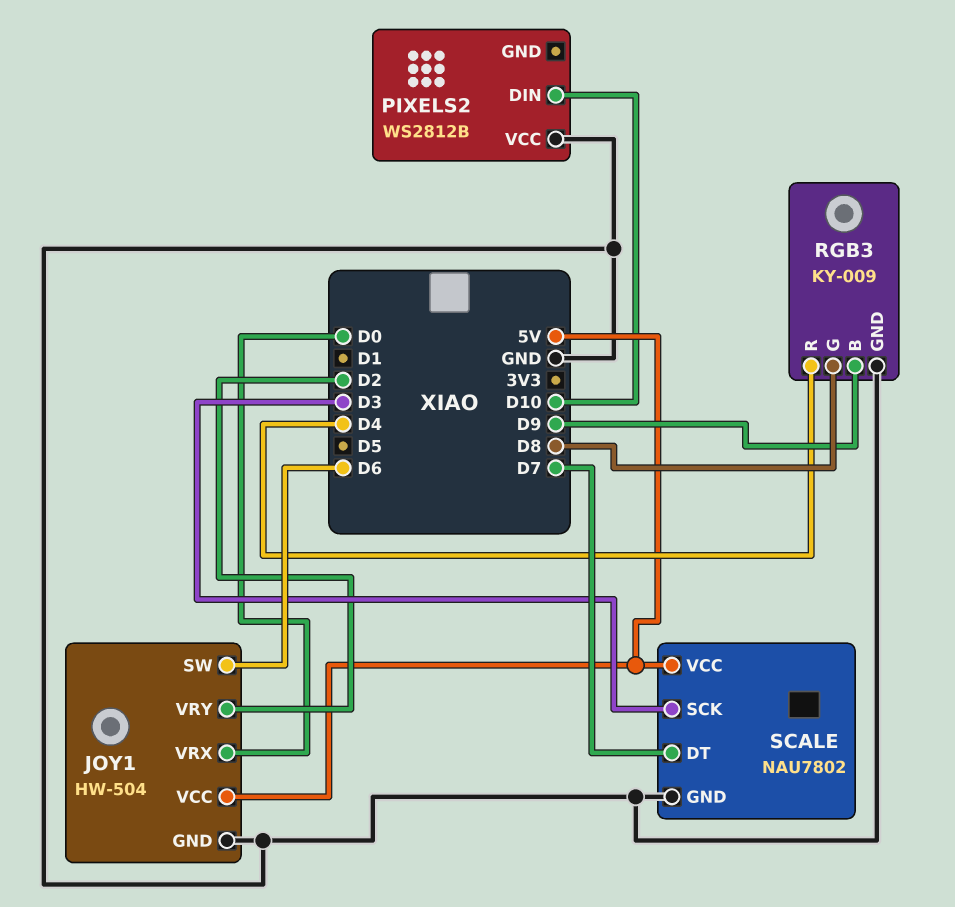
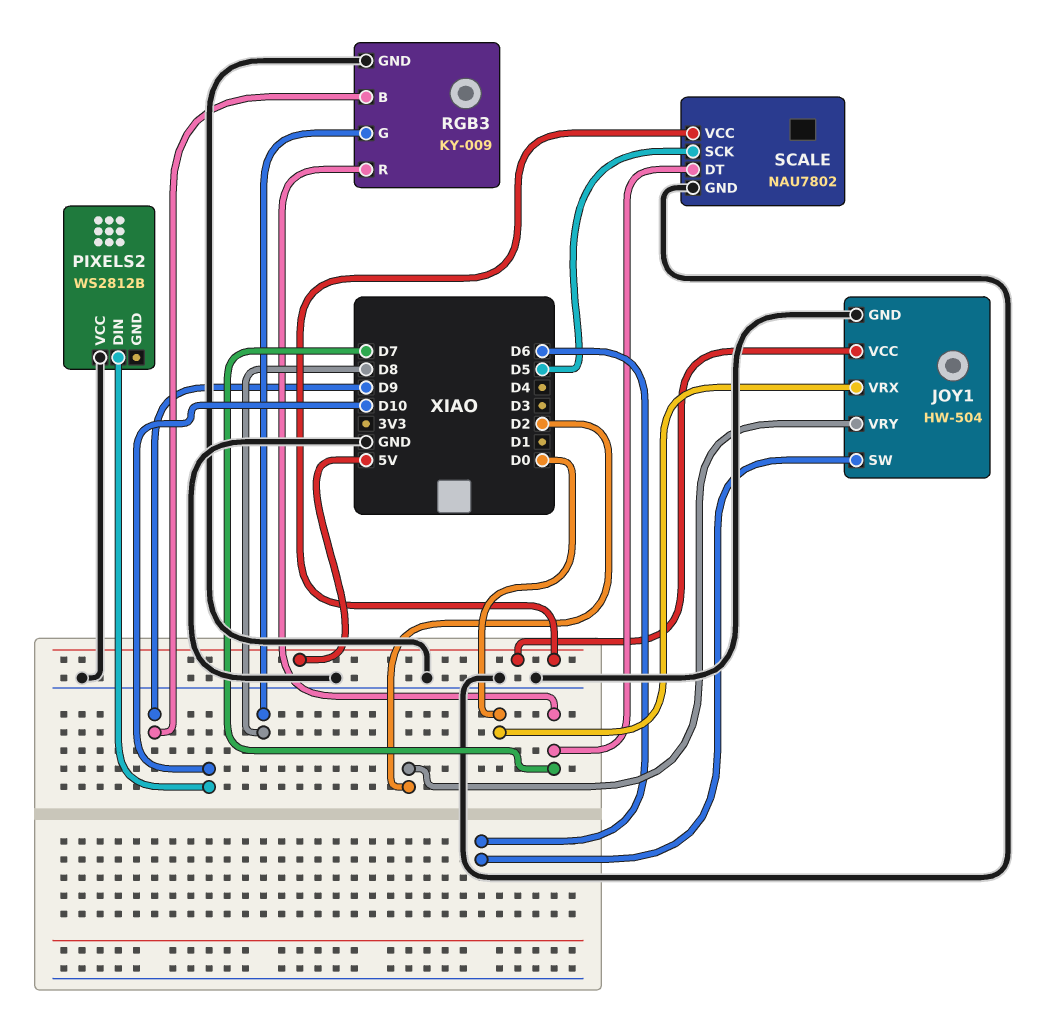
RGB3 pin R: D4 -> D7
SCALE pin SCK: D3 -> D5

